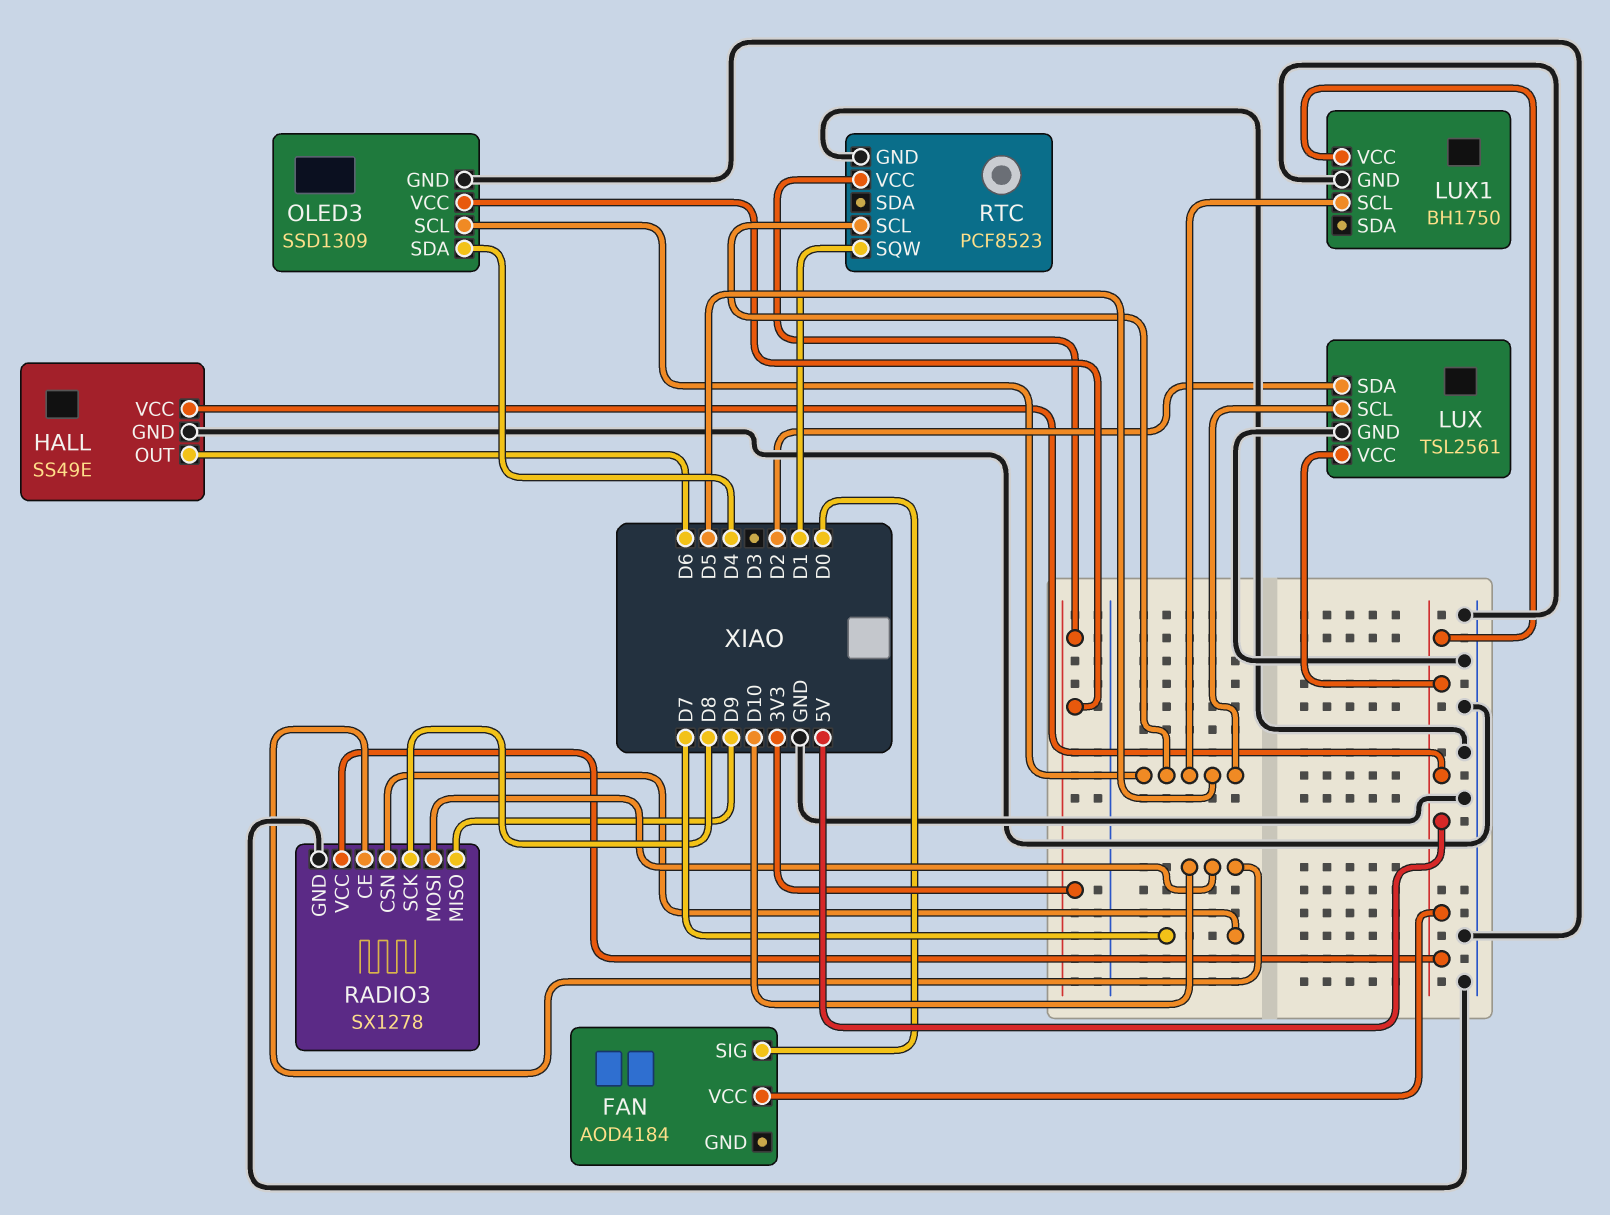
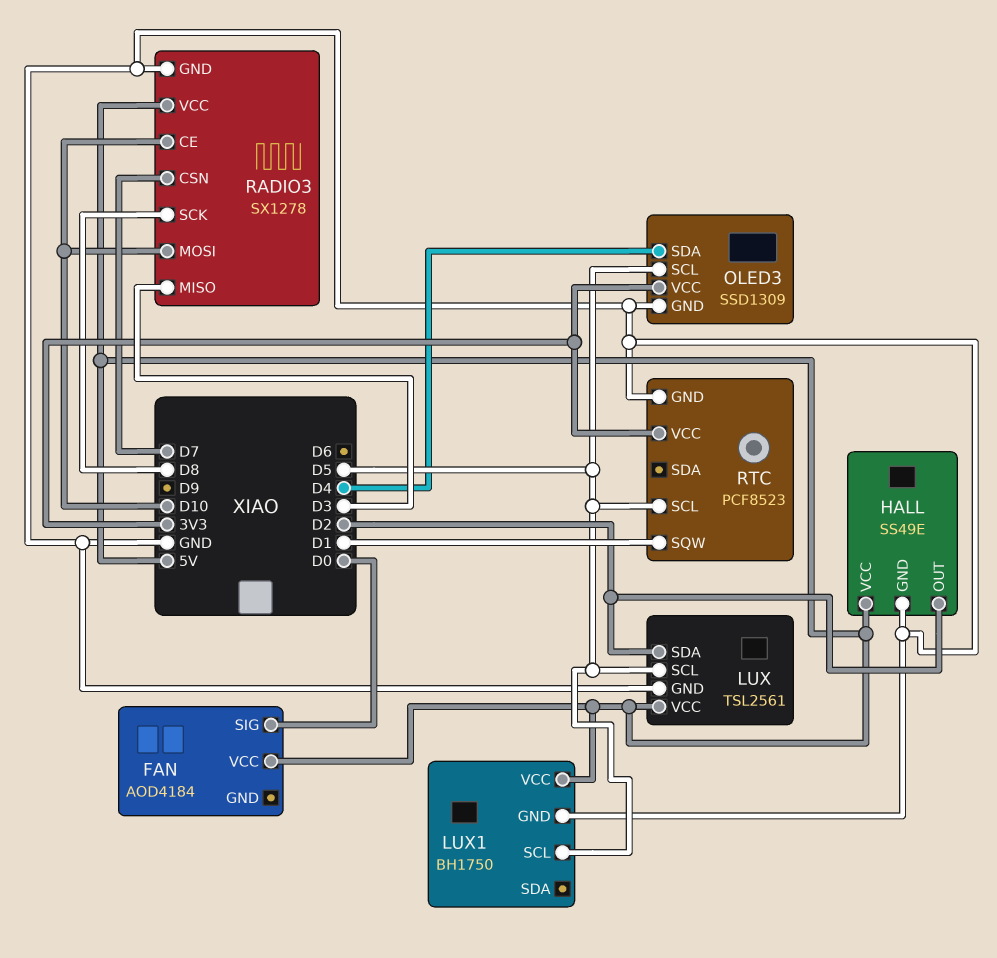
HALL pin OUT: D6 -> D2
RADIO3 pin MISO: D9 -> D3

